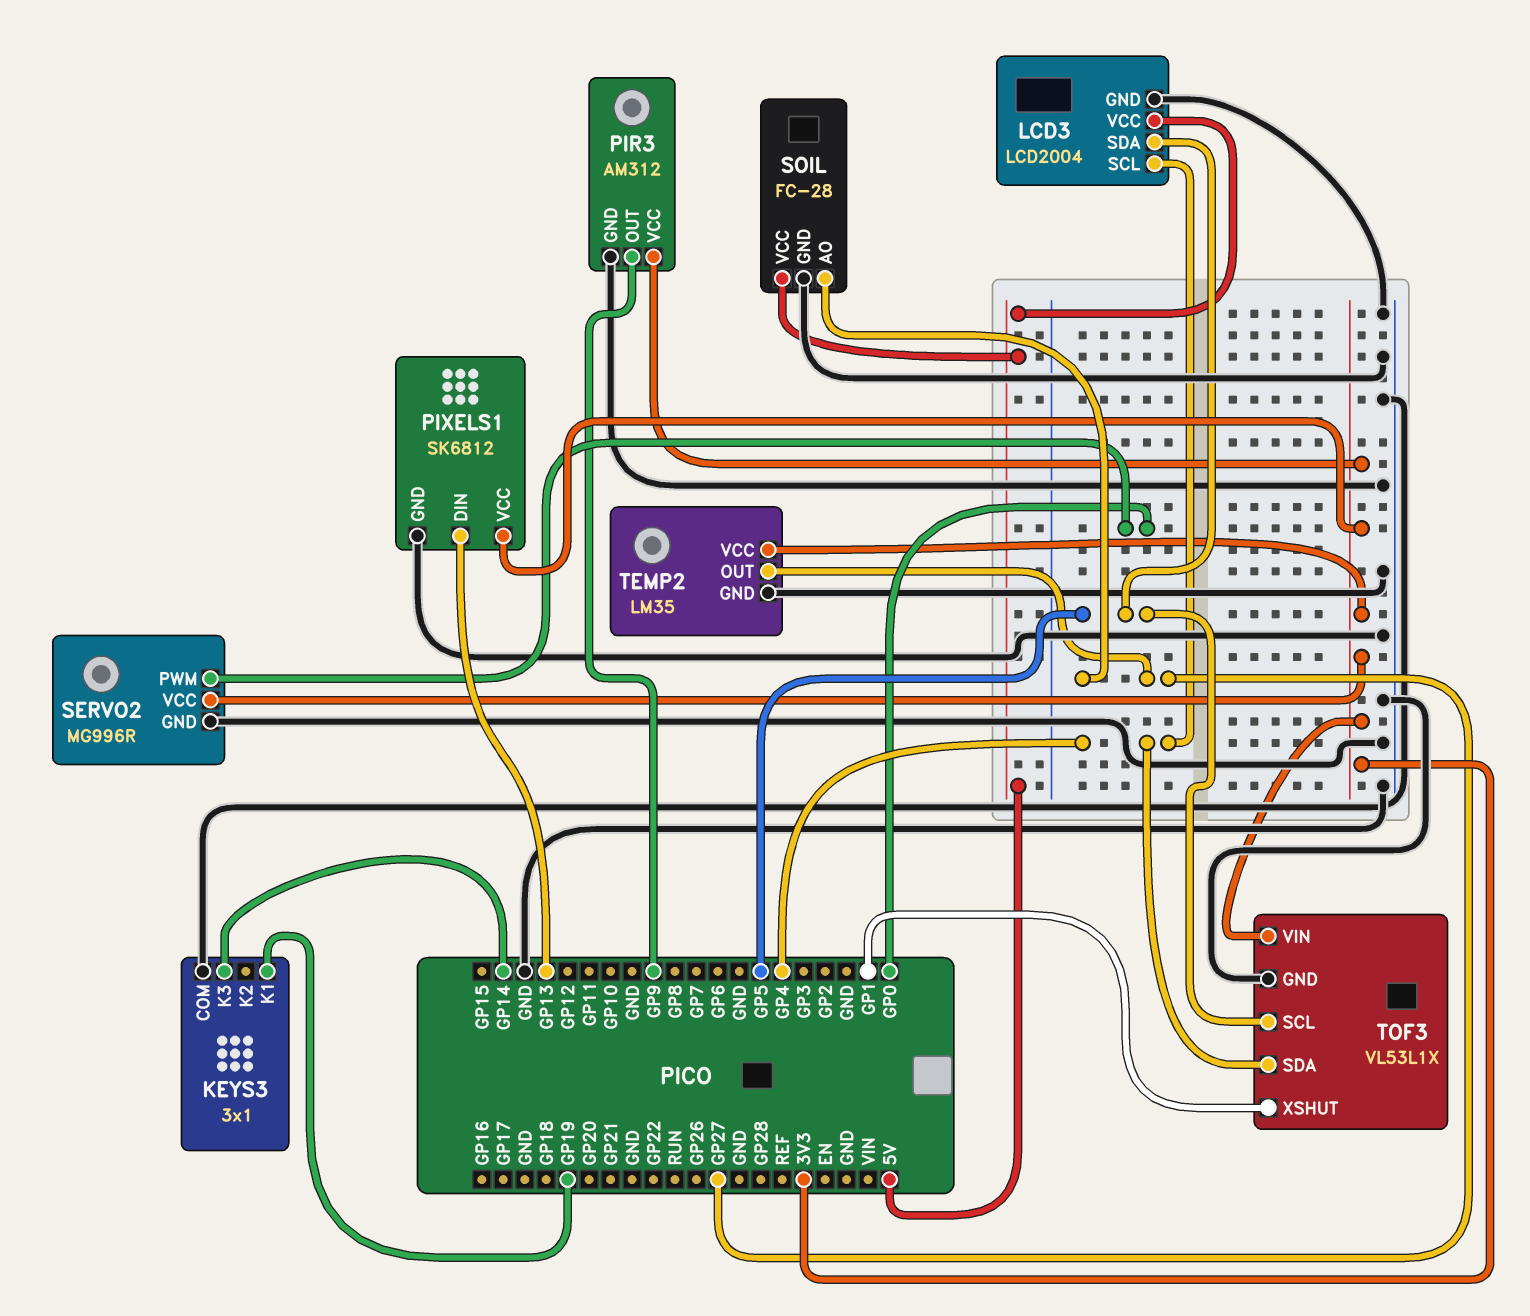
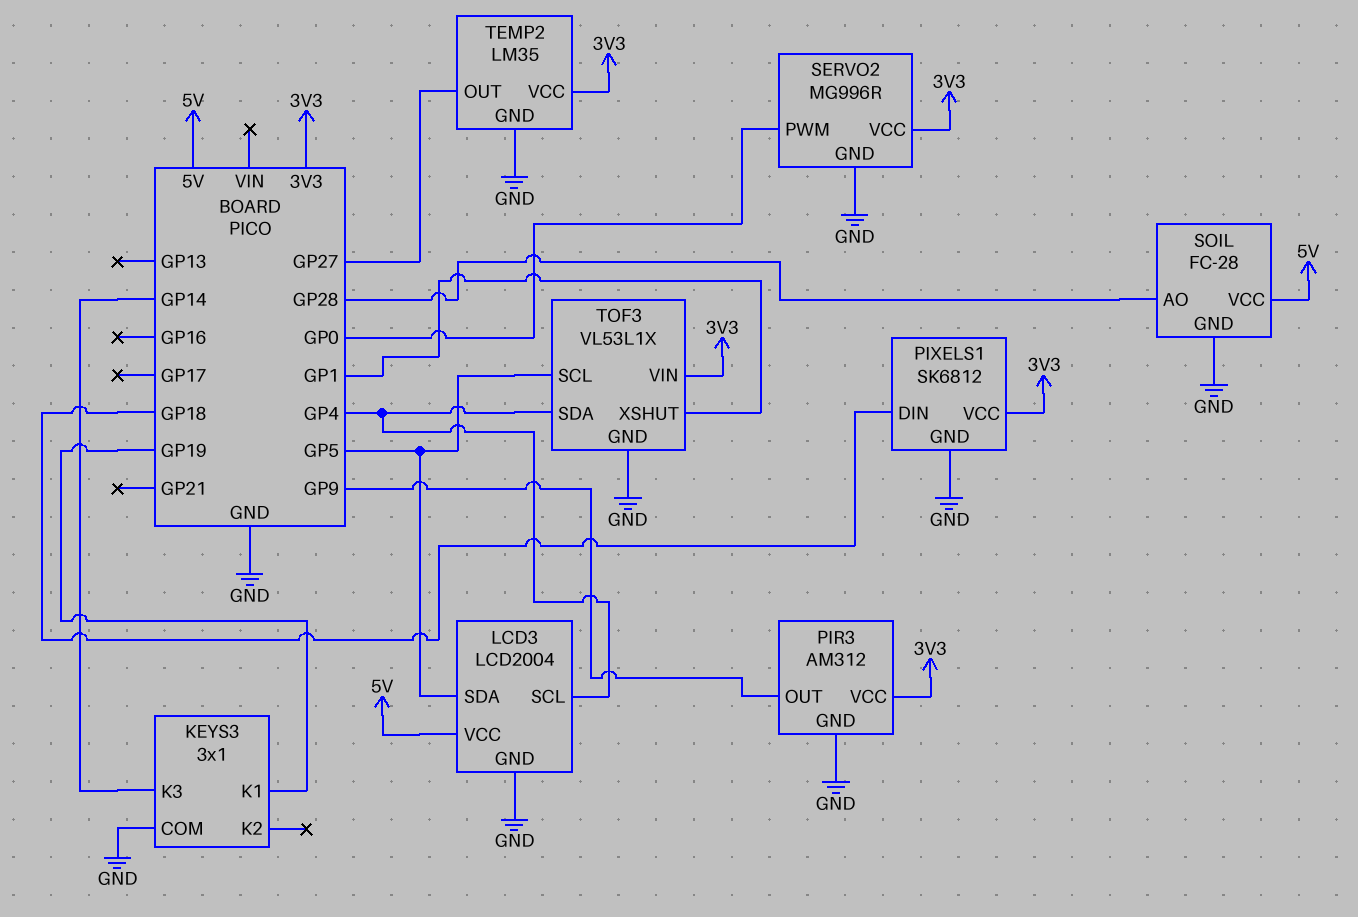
PIXELS1 pin DIN: GP13 -> GP18
SOIL pin AO: GP27 -> GP28

